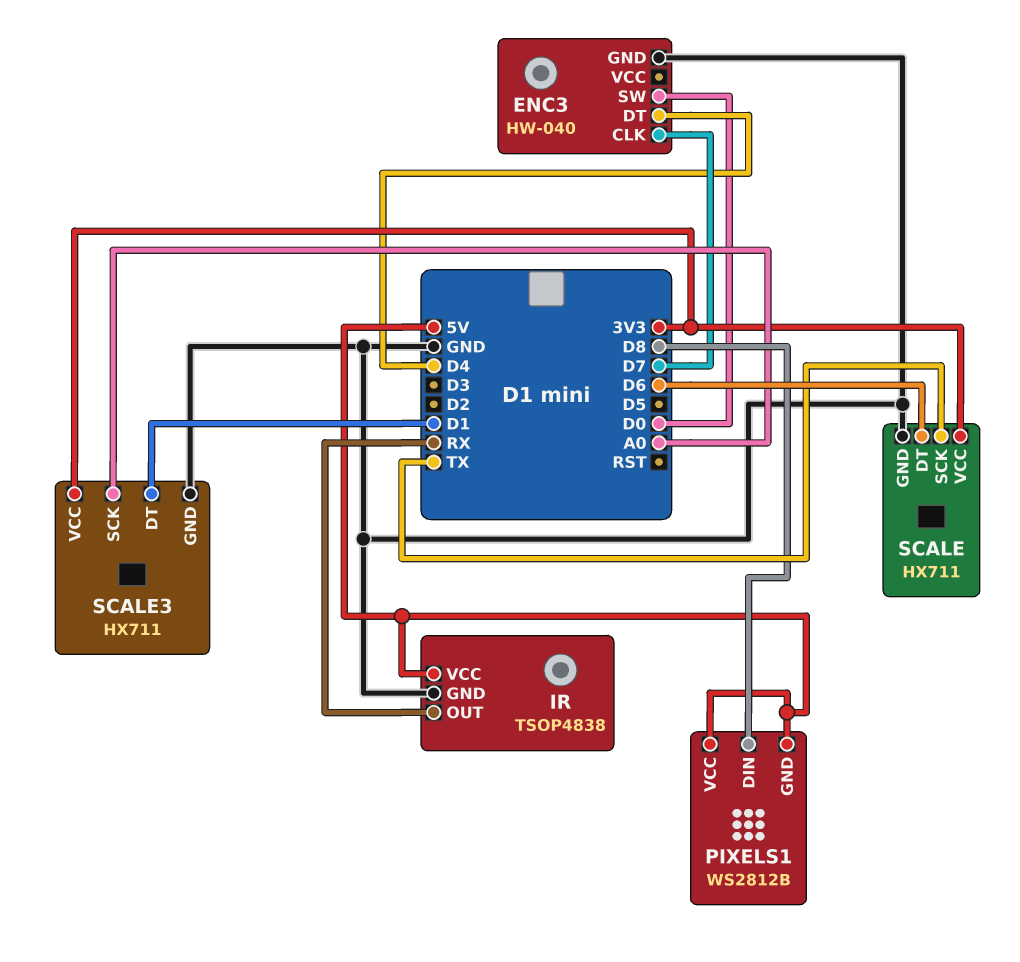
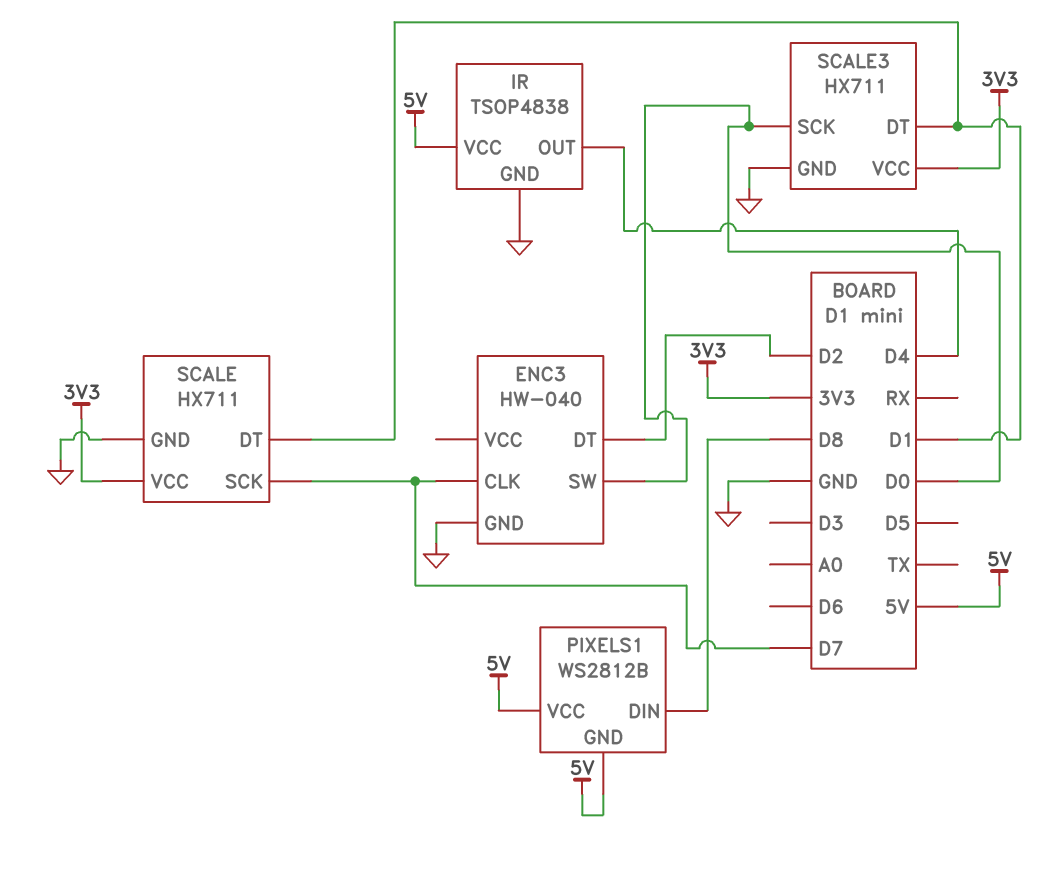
ENC3 pin DT: D4 -> D2
IR pin OUT: RX -> D4
SCALE pin DT: D6 -> D1
SCALE pin SCK: TX -> D7
SCALE3 pin SCK: A0 -> D0

